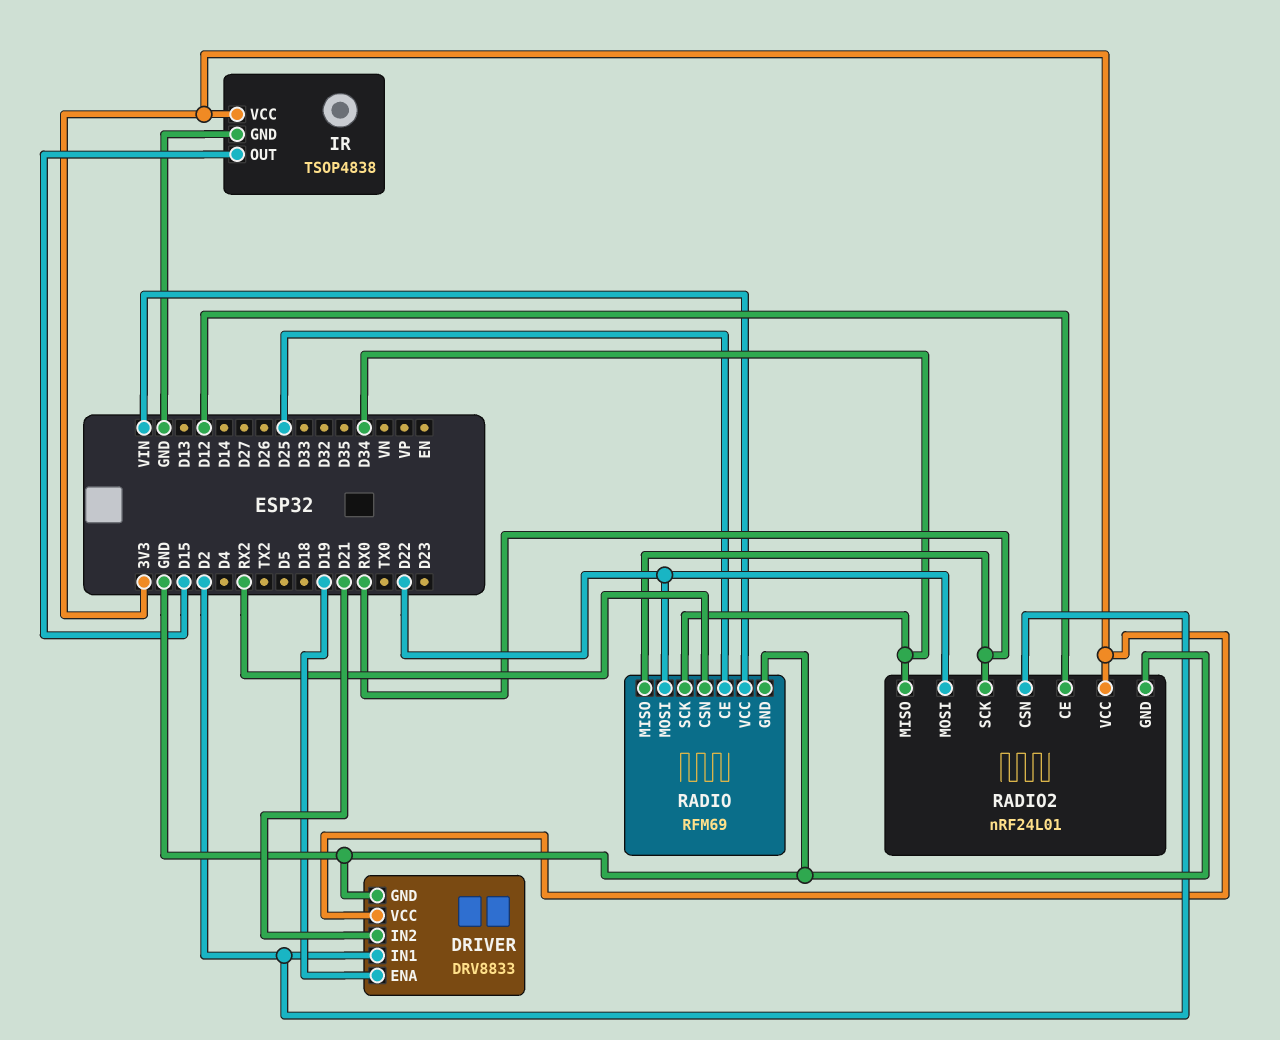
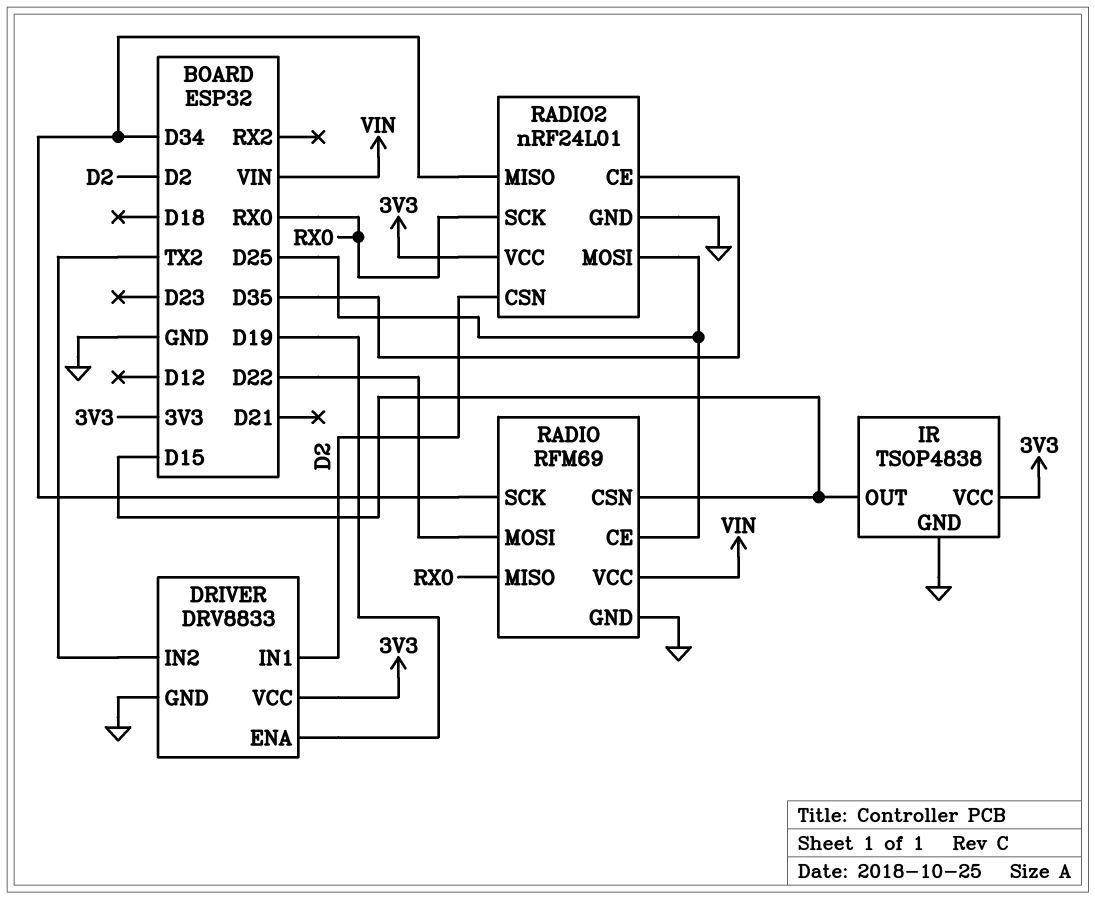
DRIVER pin IN2: D21 -> TX2
RADIO pin CSN: RX2 -> D15
RADIO2 pin CE: D12 -> D35
RADIO2 pin MOSI: D22 -> D25

